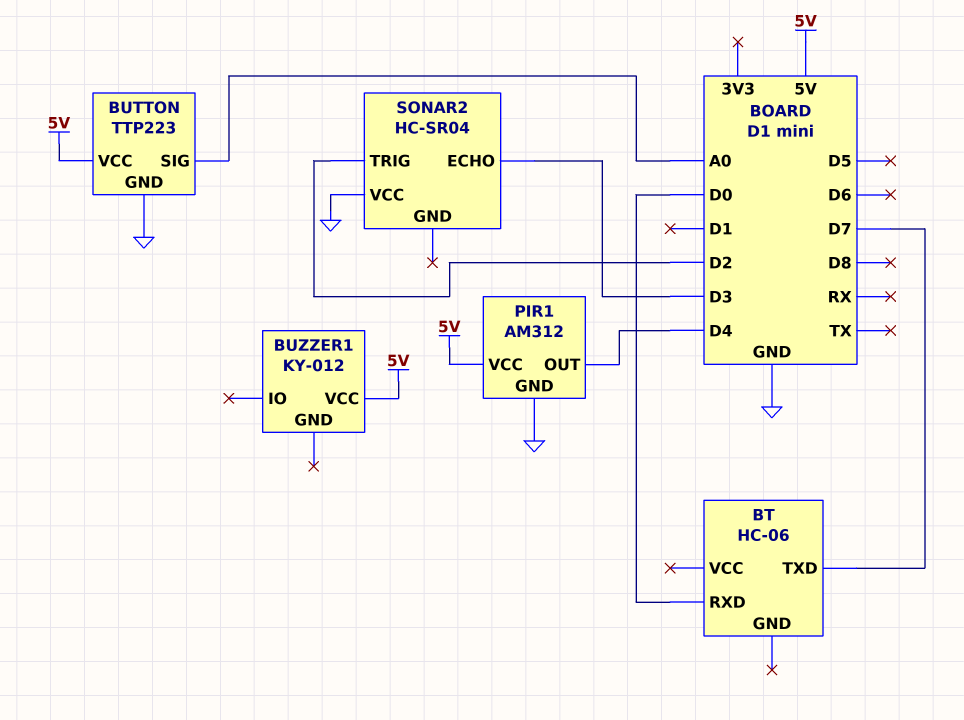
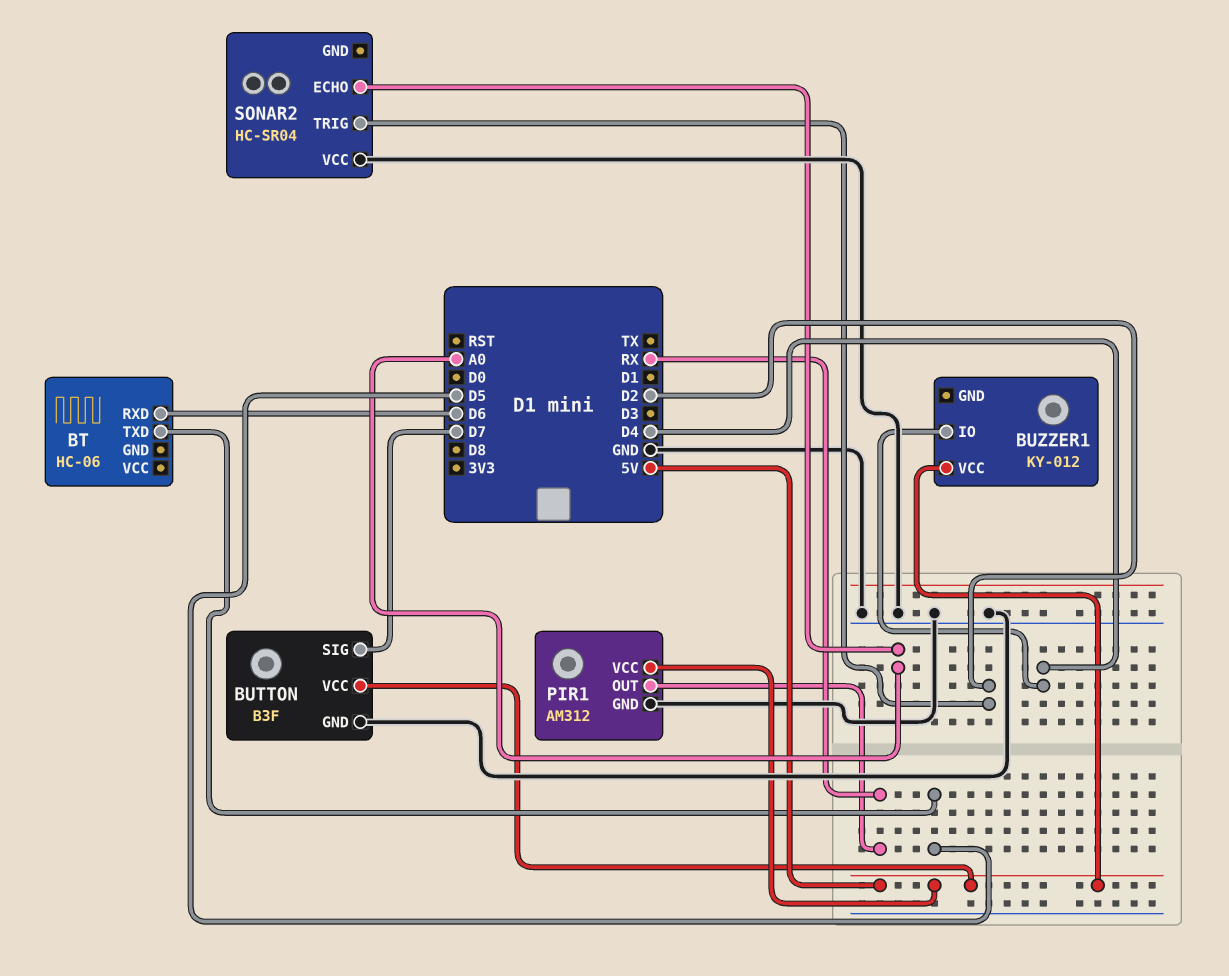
BT pin RXD: D0 -> D6
BT pin TXD: D7 -> D5
BUTTON: TTP223 -> B3F
BUTTON pin SIG: A0 -> D7
BUZZER1 pin IO: none -> D4
PIR1 pin OUT: D4 -> RX
SONAR2 pin ECHO: D3 -> A0

